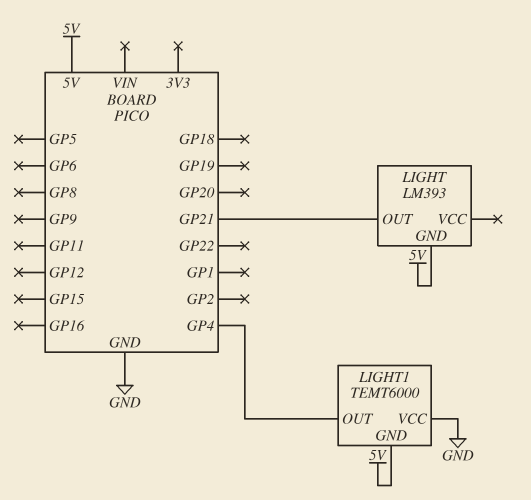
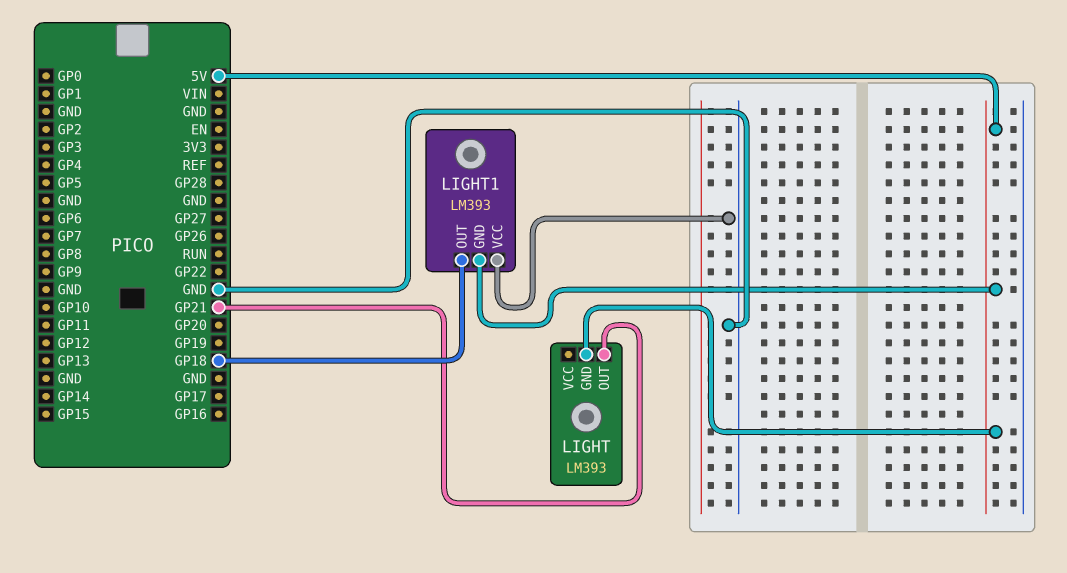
LIGHT1: TEMT6000 -> LM393
LIGHT1 pin OUT: GP4 -> GP18

